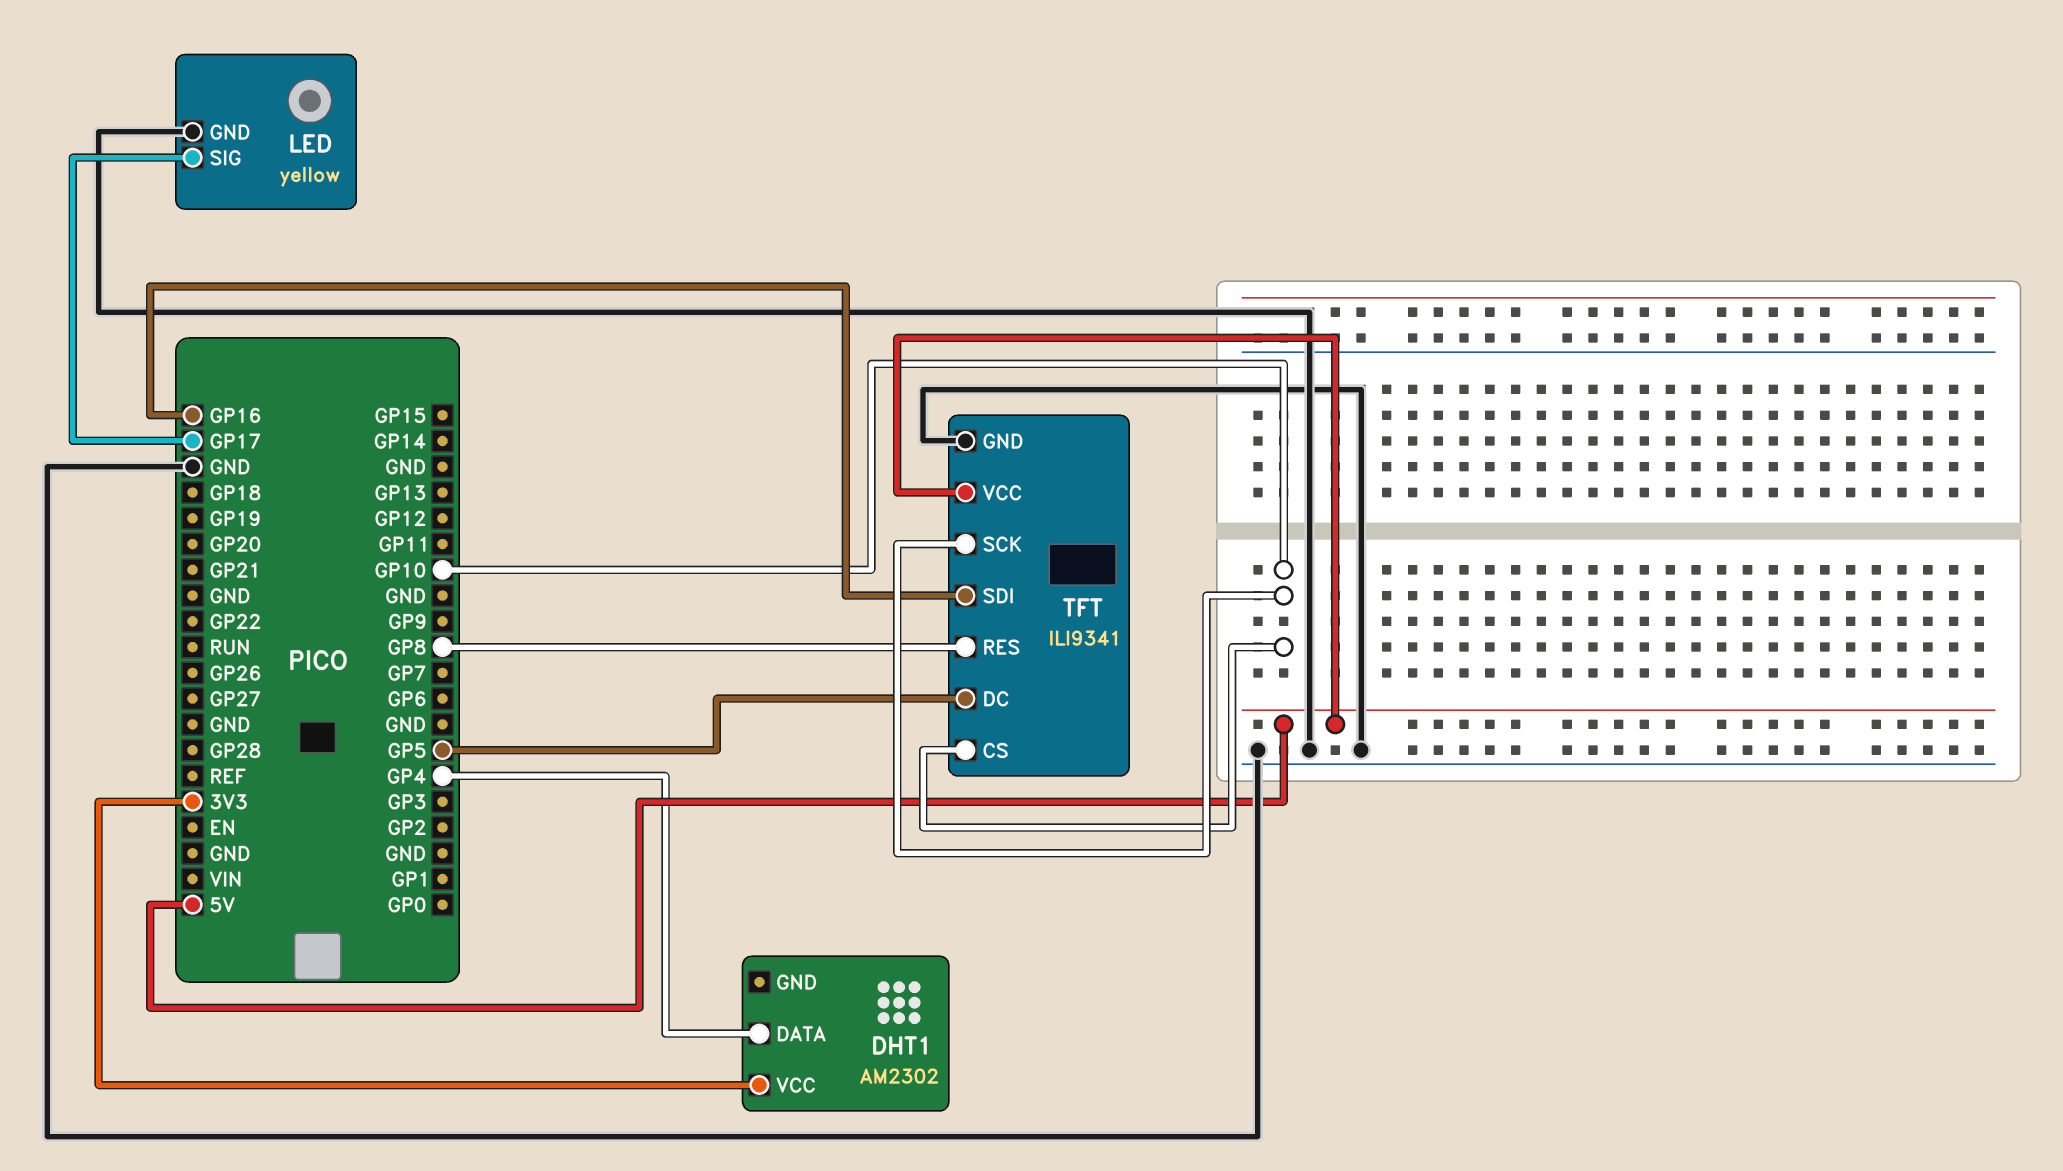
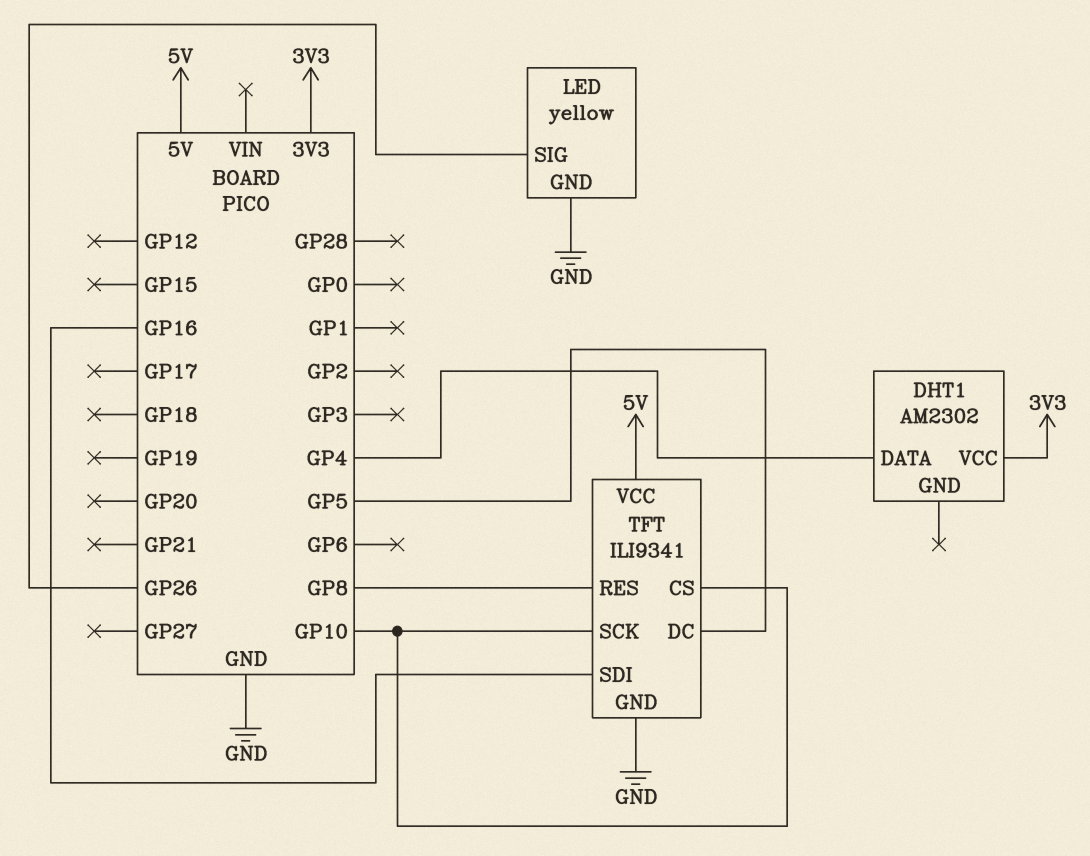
LED pin SIG: GP17 -> GP26

